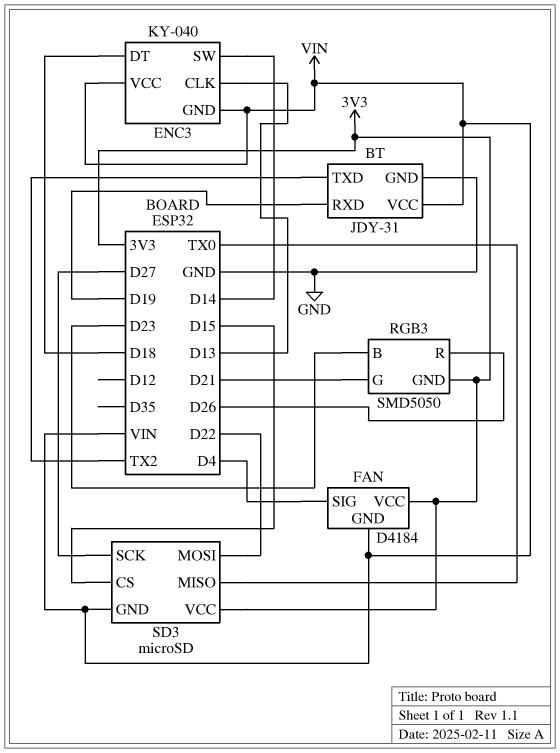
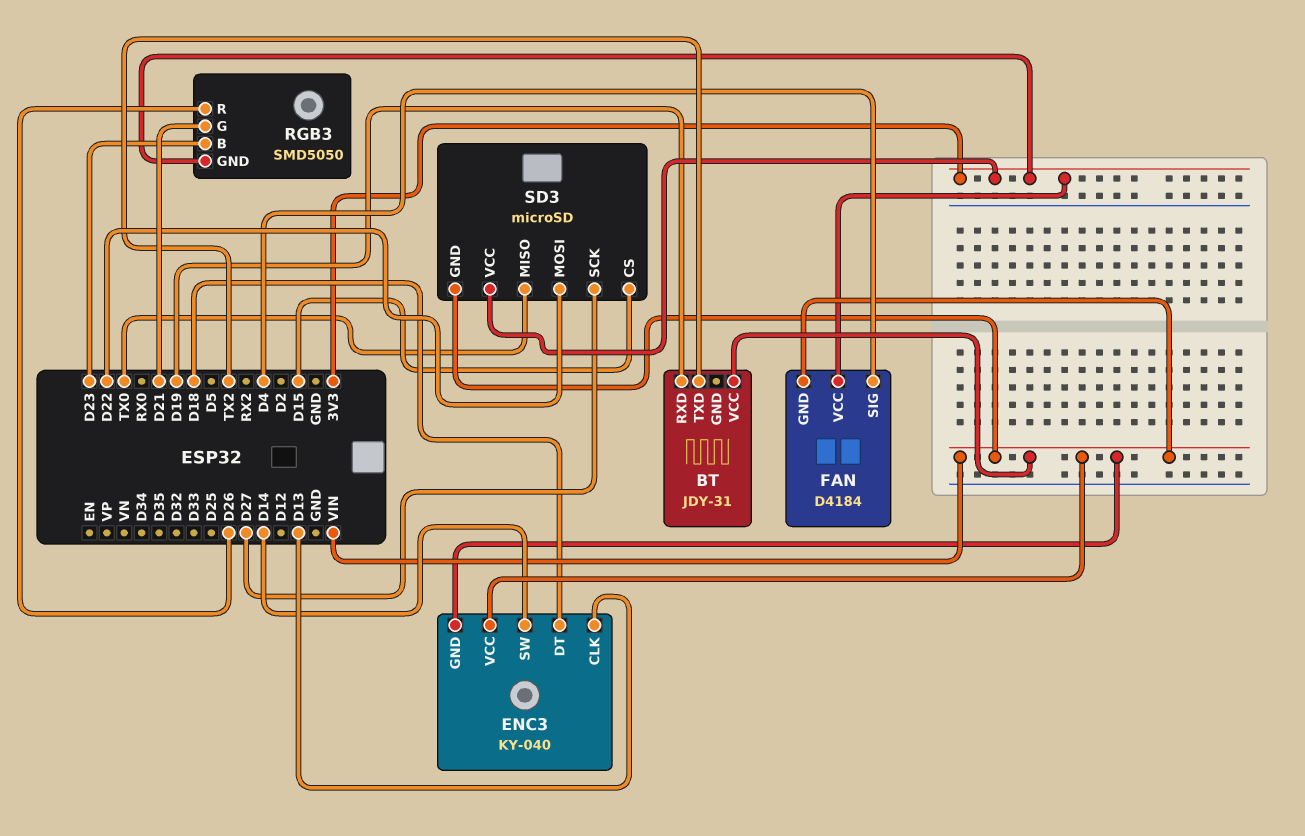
BT pin GND: GND -> none

